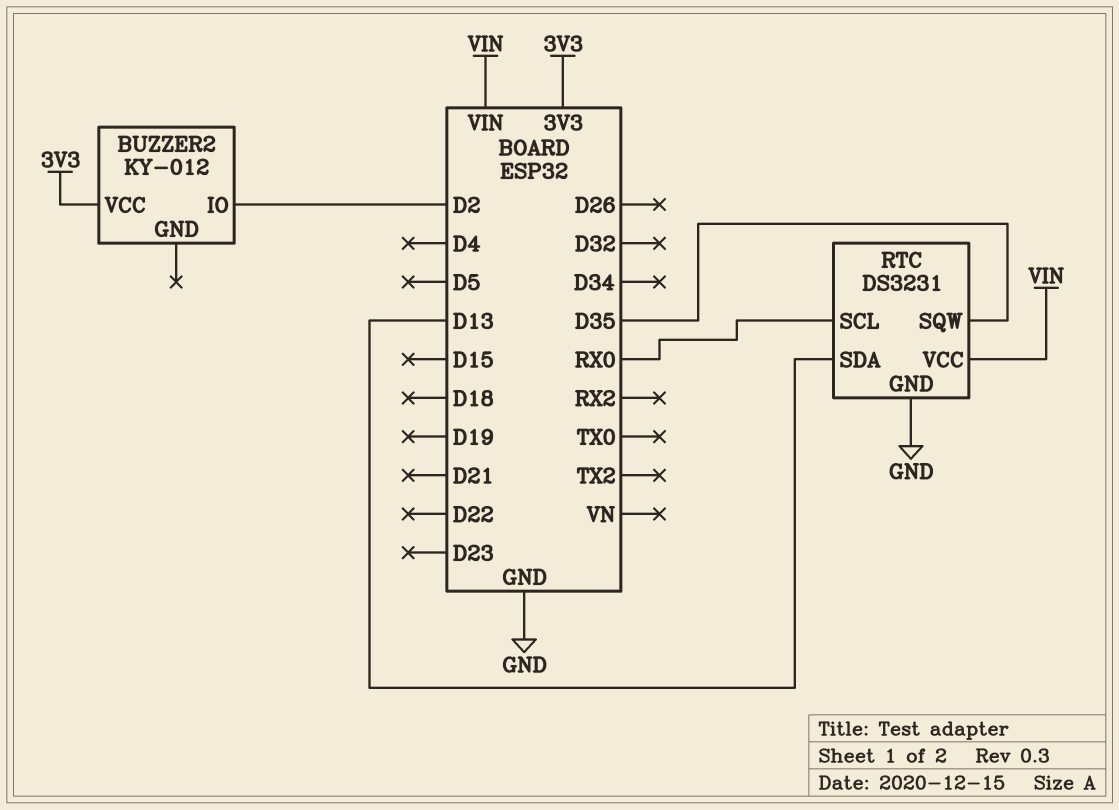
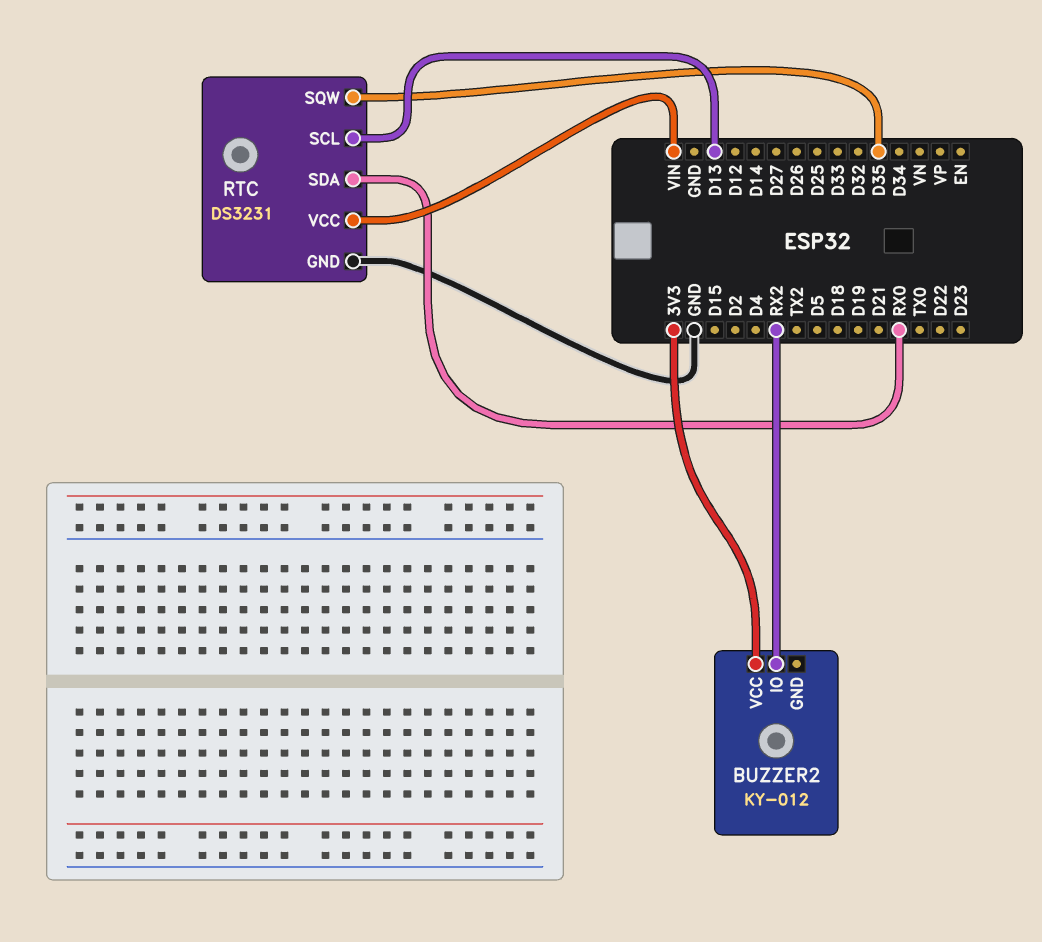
BUZZER2 pin IO: D2 -> RX2
RTC pin SCL: RX0 -> D13
RTC pin SDA: D13 -> RX0

